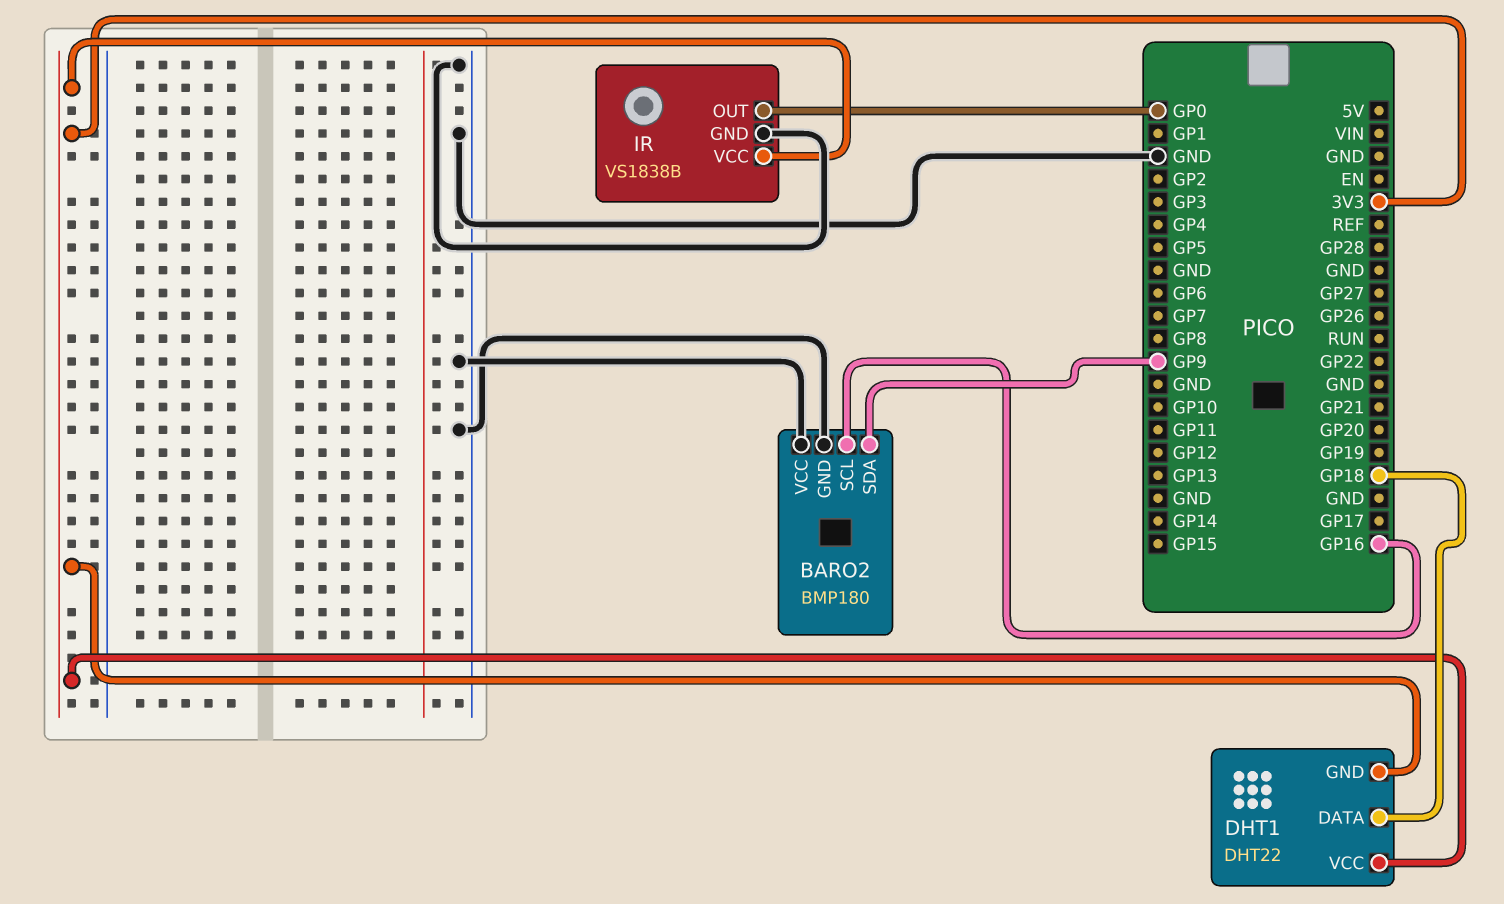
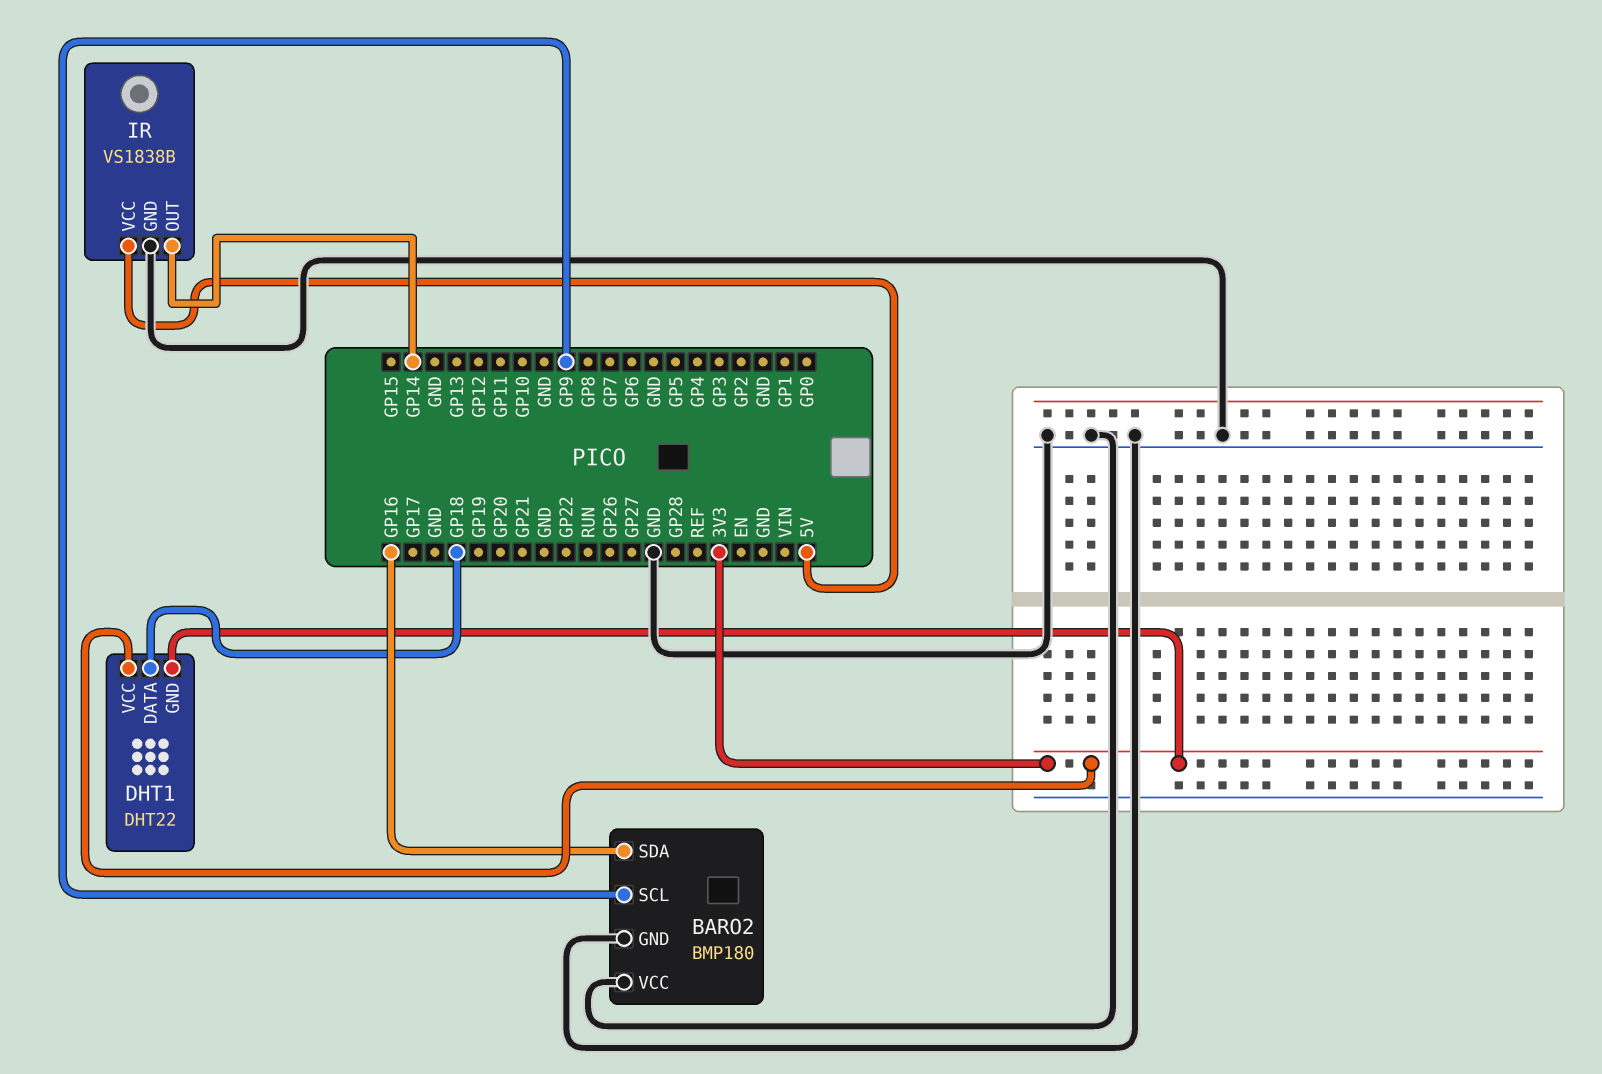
BARO2 pin SCL: GP16 -> GP9
BARO2 pin SDA: GP9 -> GP16
IR pin OUT: GP0 -> GP14
IR pin VCC: 3V3 -> 5V

